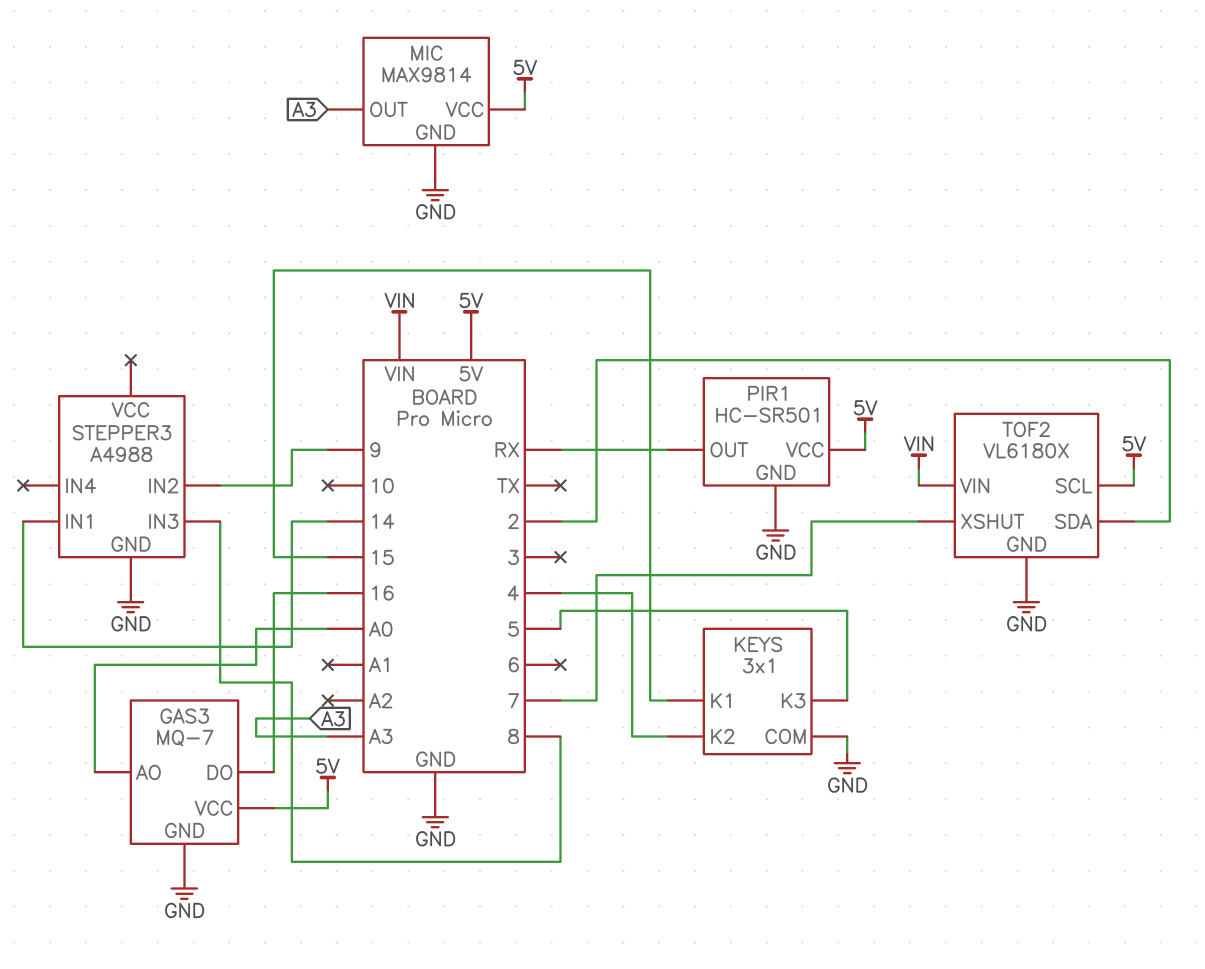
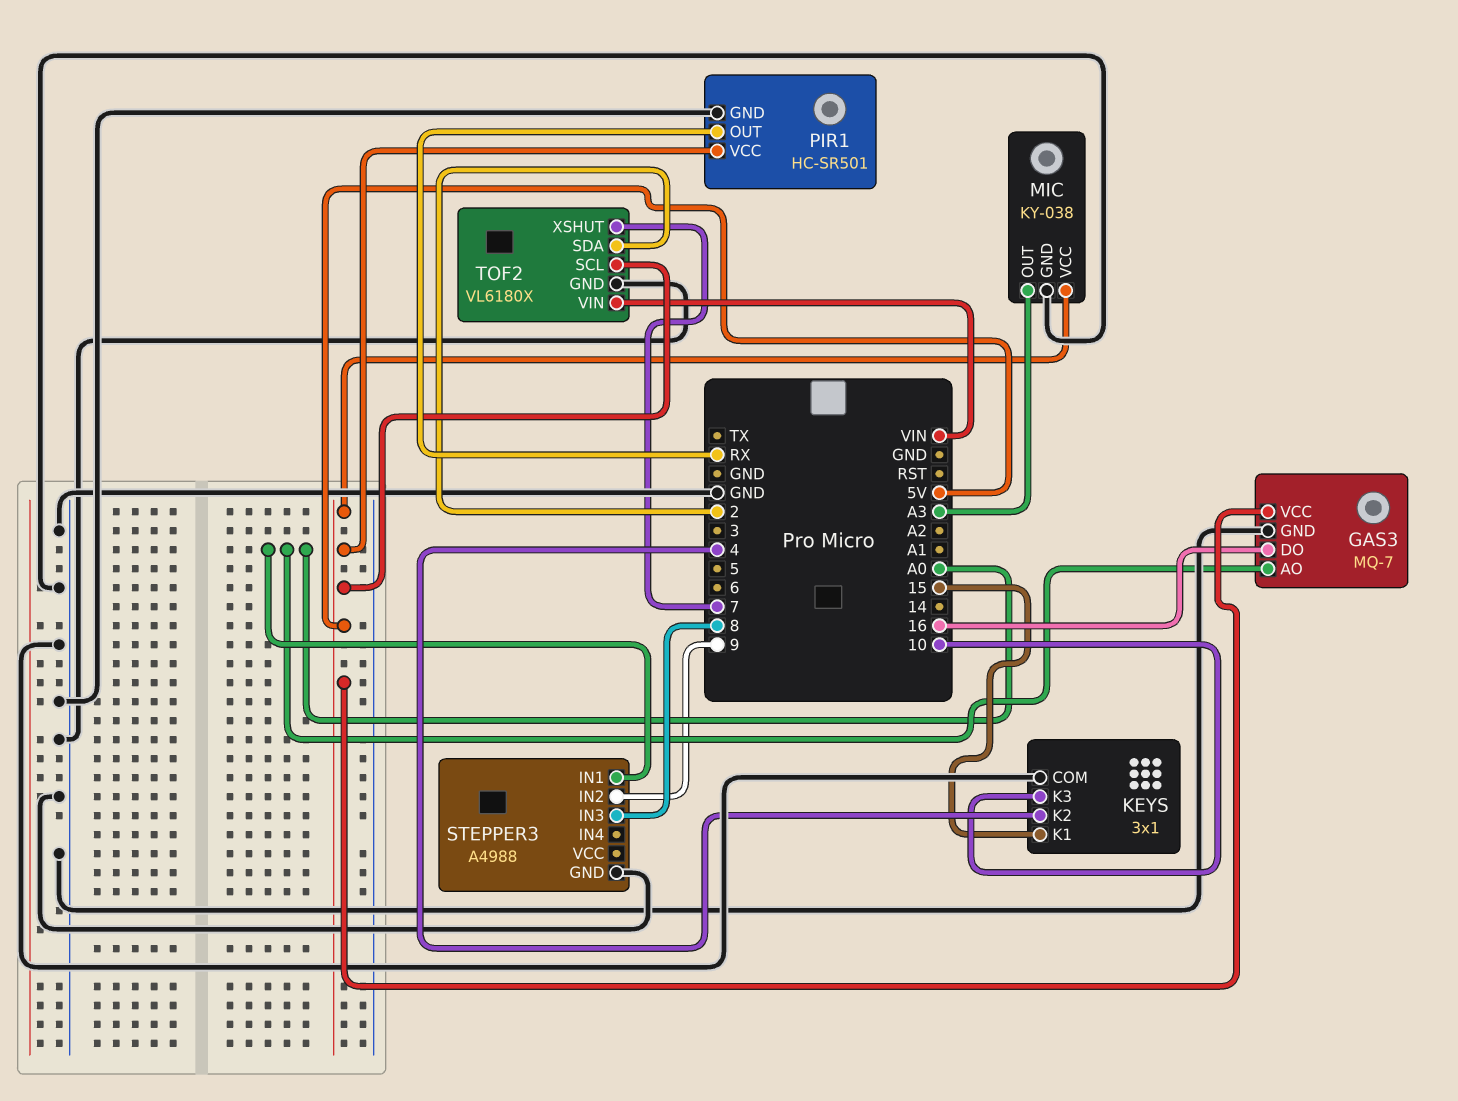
KEYS pin K3: 5 -> 10
MIC: MAX9814 -> KY-038
STEPPER3 pin IN1: 14 -> A0

